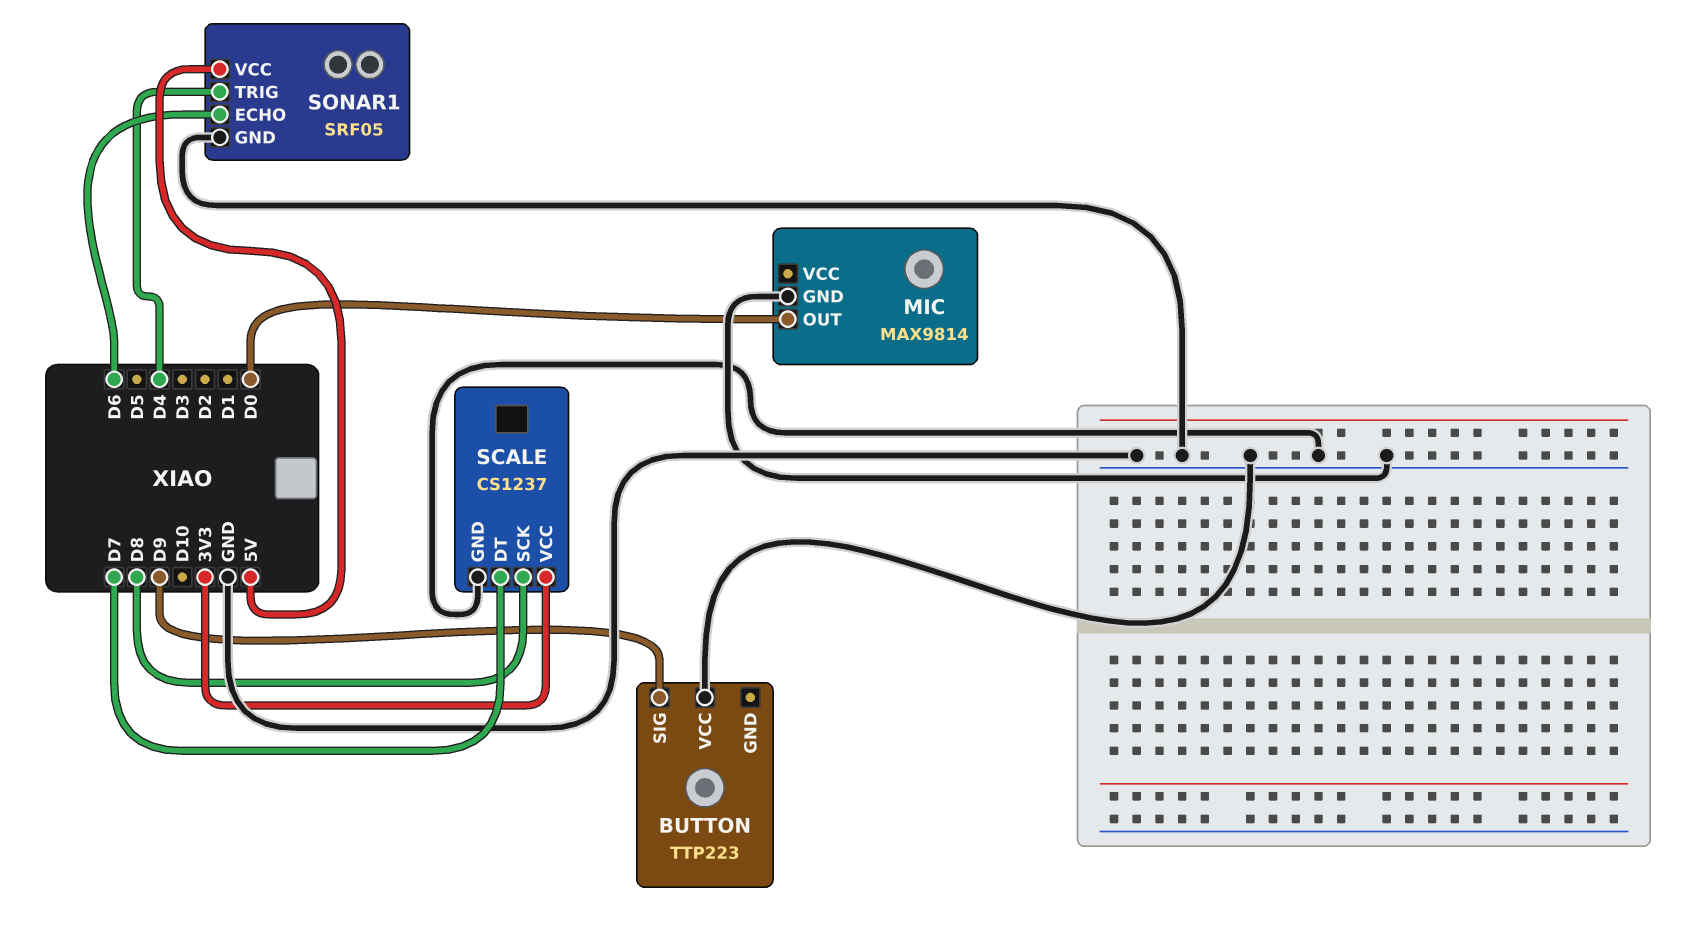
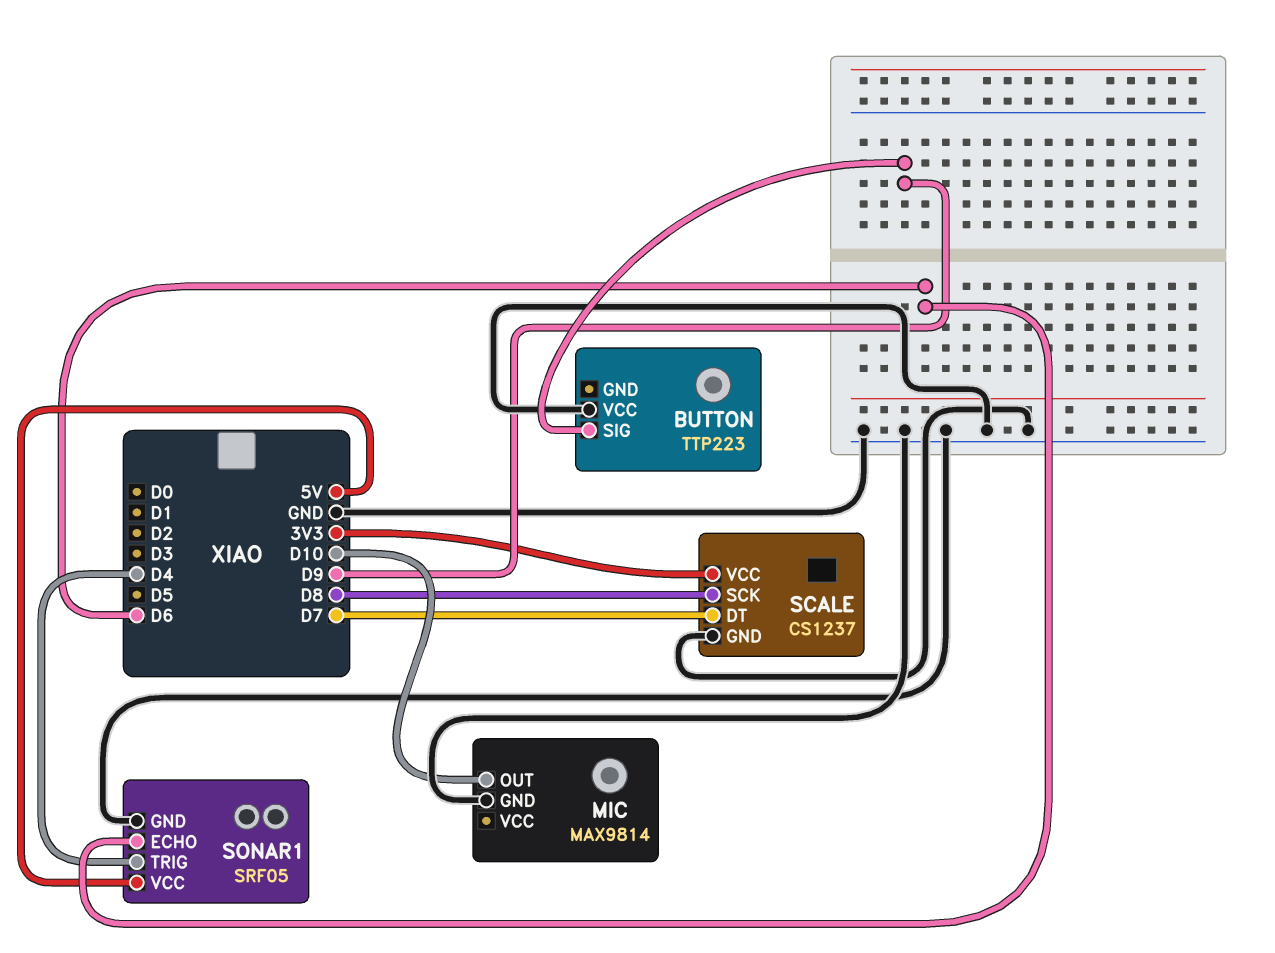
MIC pin OUT: D0 -> D10

